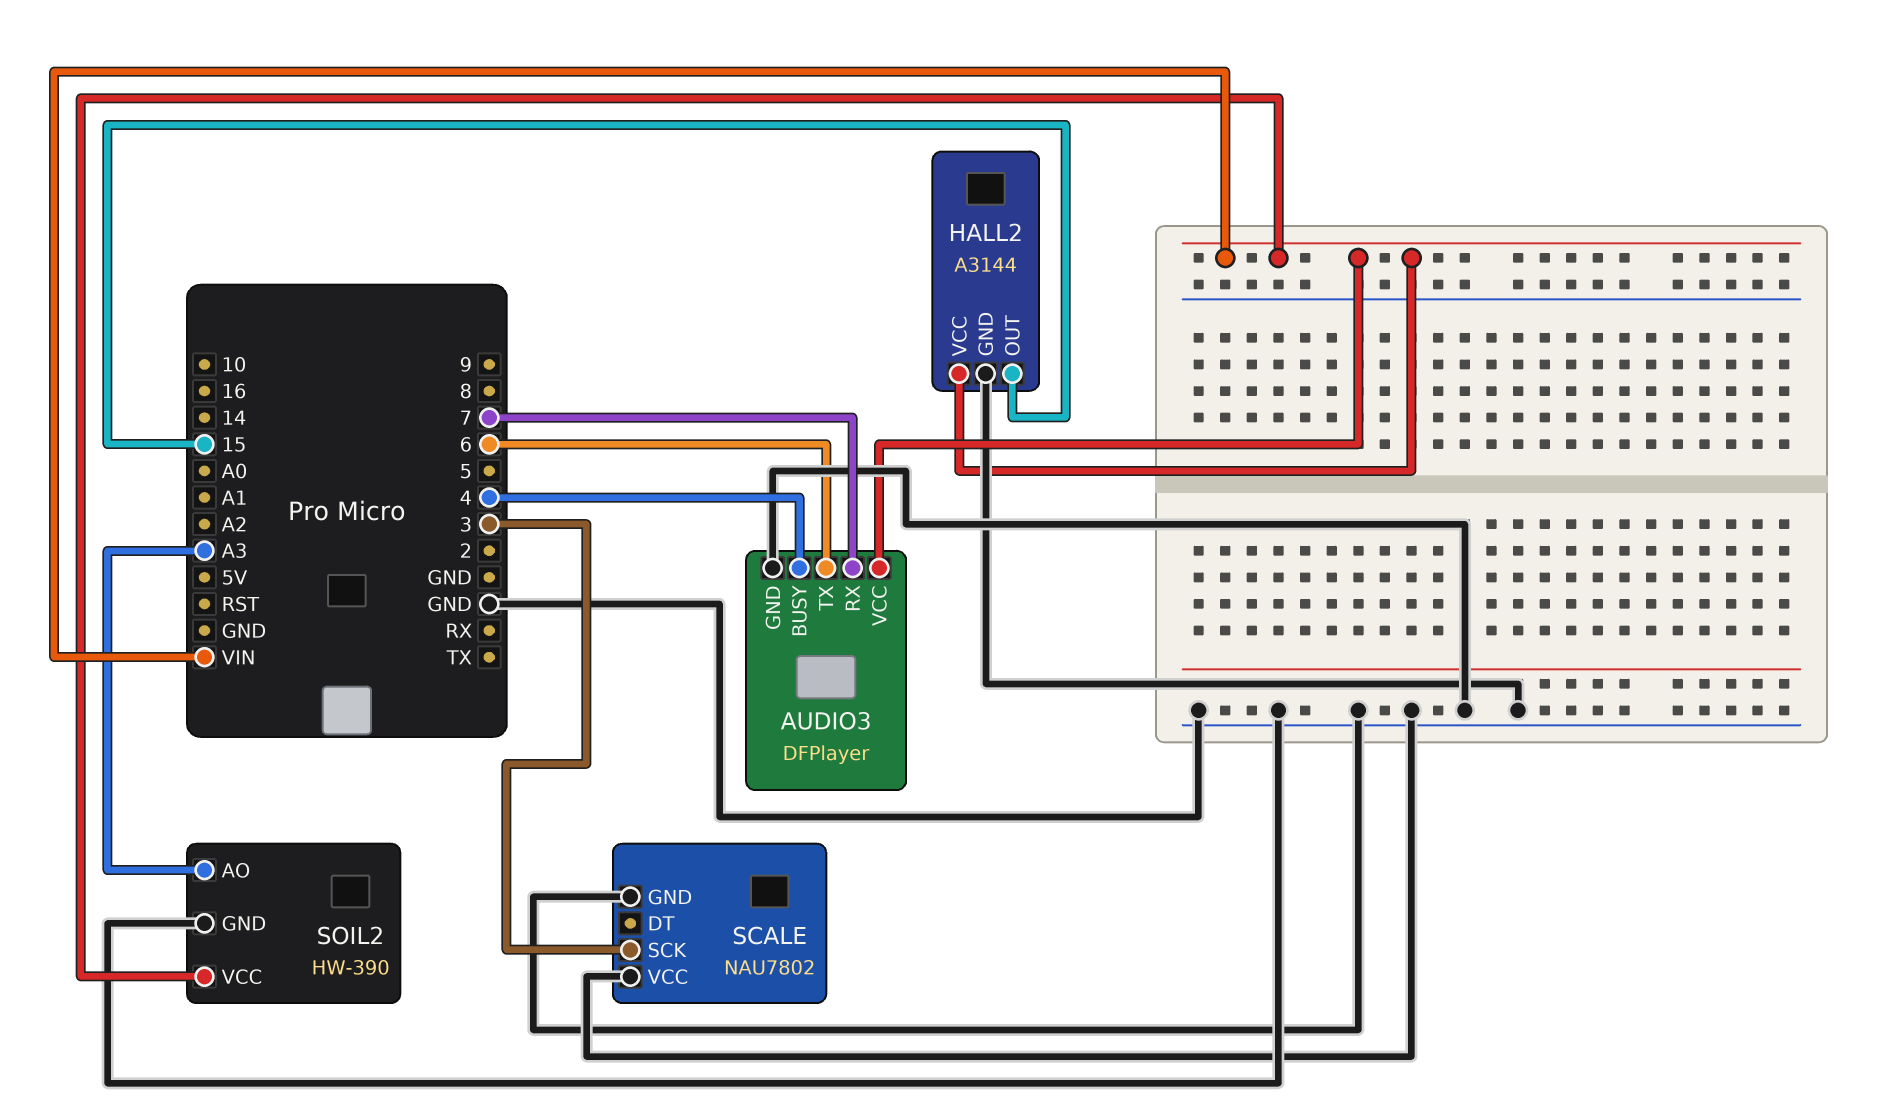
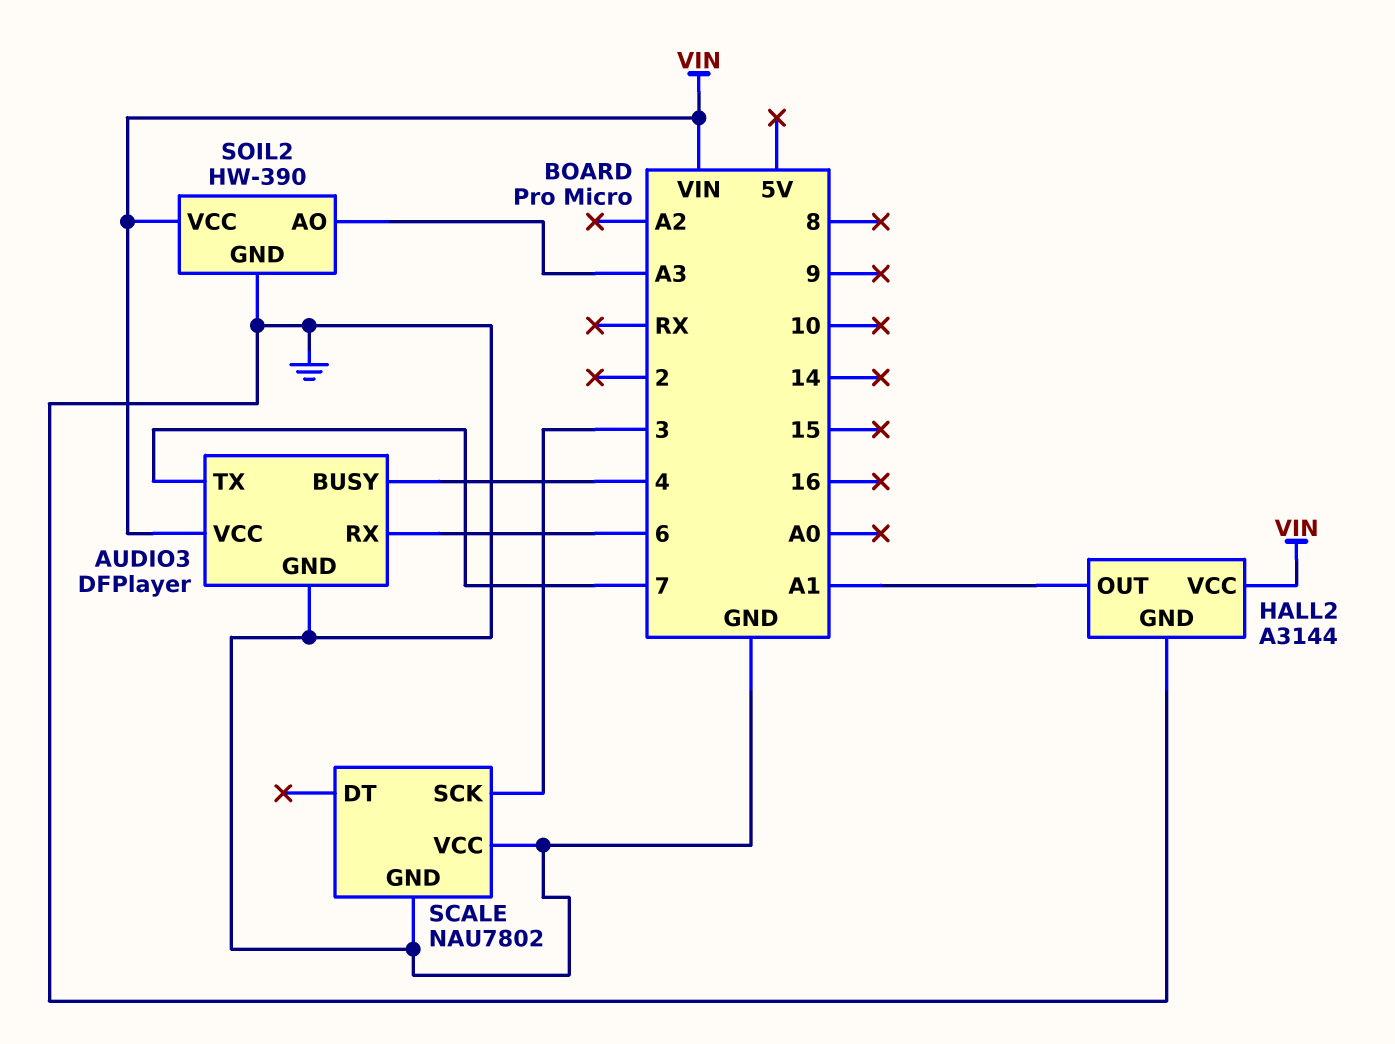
AUDIO3 pin RX: 7 -> 6
AUDIO3 pin TX: 6 -> 7
HALL2 pin OUT: 15 -> A1

